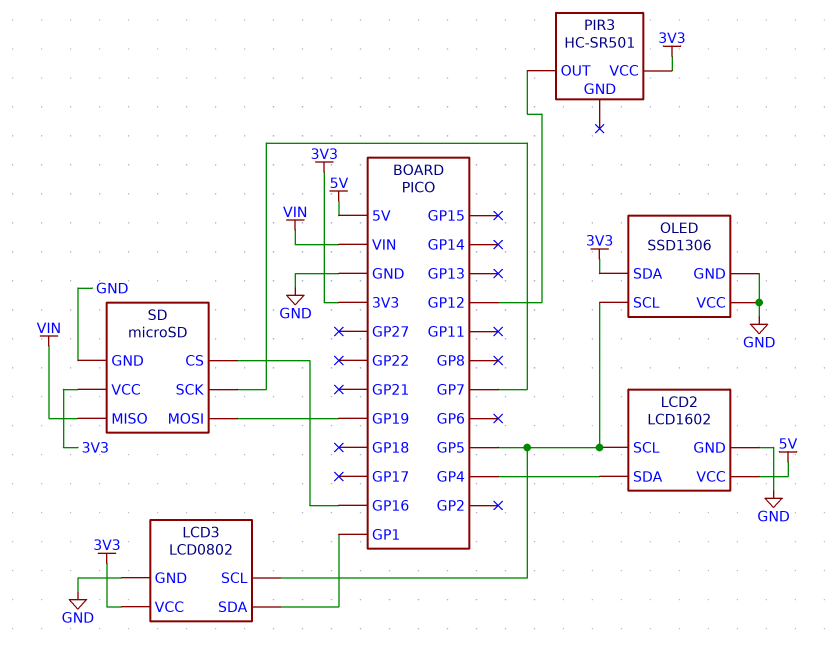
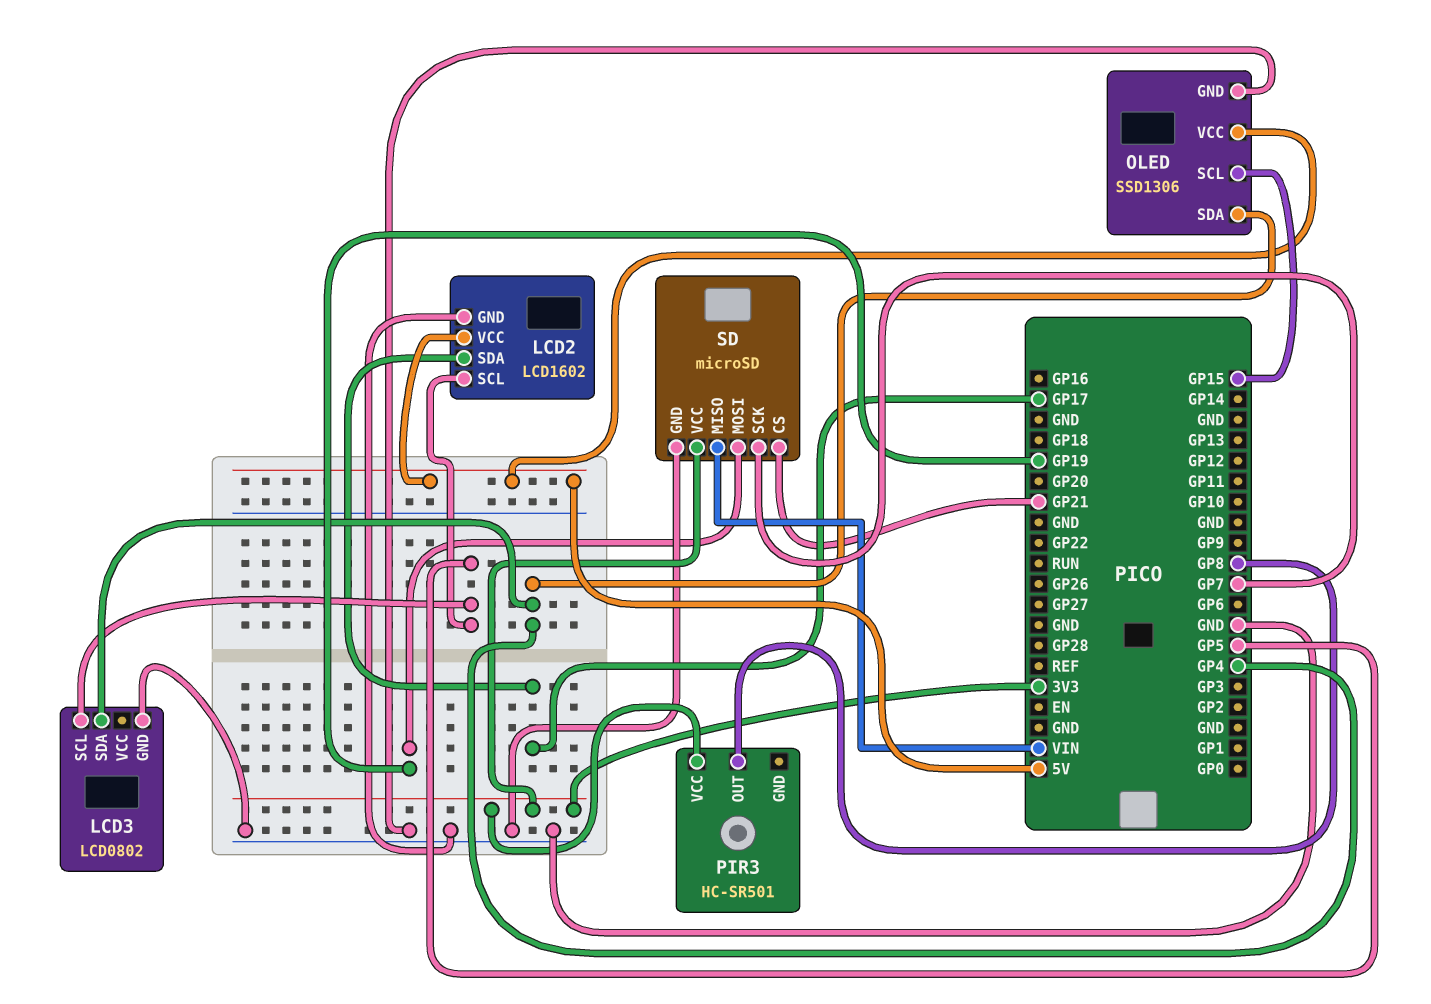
LCD2 pin SDA: GP4 -> GP17
LCD3 pin SDA: GP1 -> GP4
LCD3 pin VCC: 3V3 -> none
OLED pin SCL: GP5 -> GP15
OLED pin SDA: 3V3 -> GP4
OLED pin VCC: GND -> 5V
PIR3 pin OUT: GP12 -> GP8
SD pin CS: GP16 -> GP21

